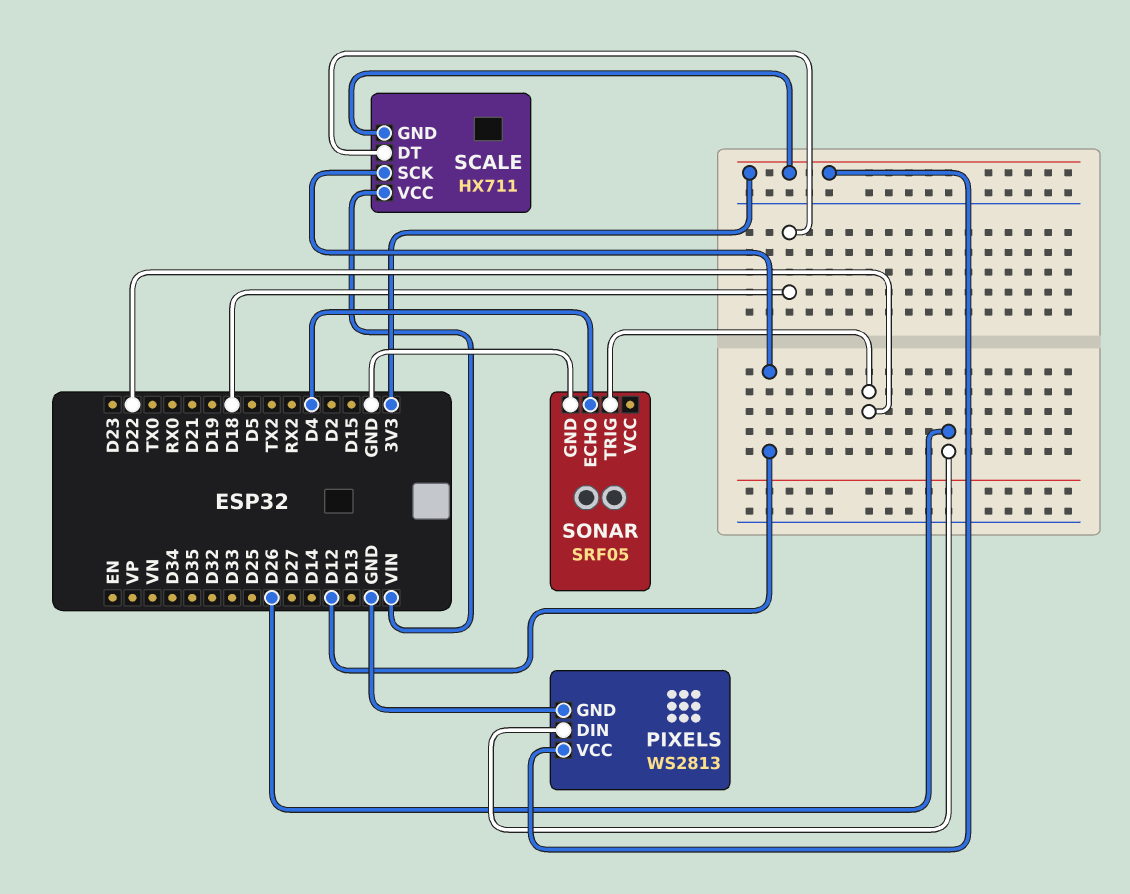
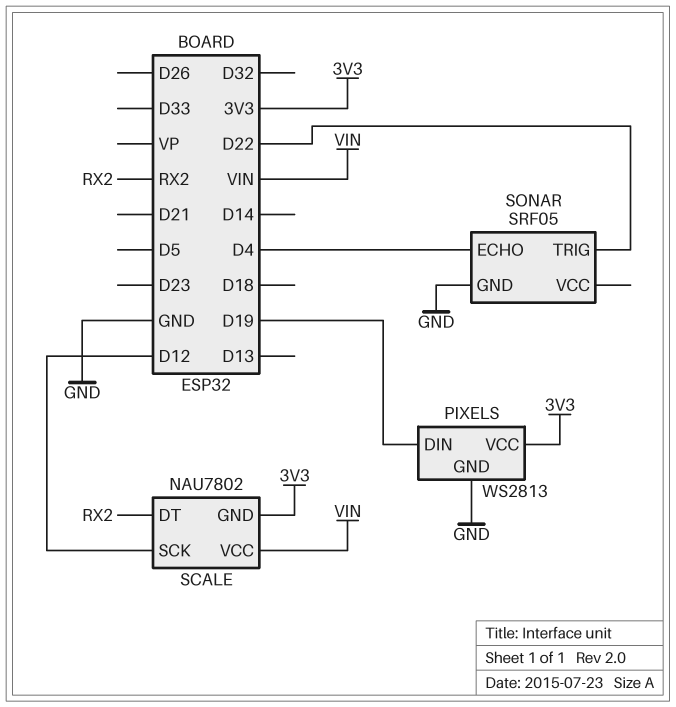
PIXELS pin DIN: D26 -> D19
SCALE: HX711 -> NAU7802
SCALE pin DT: D18 -> RX2

